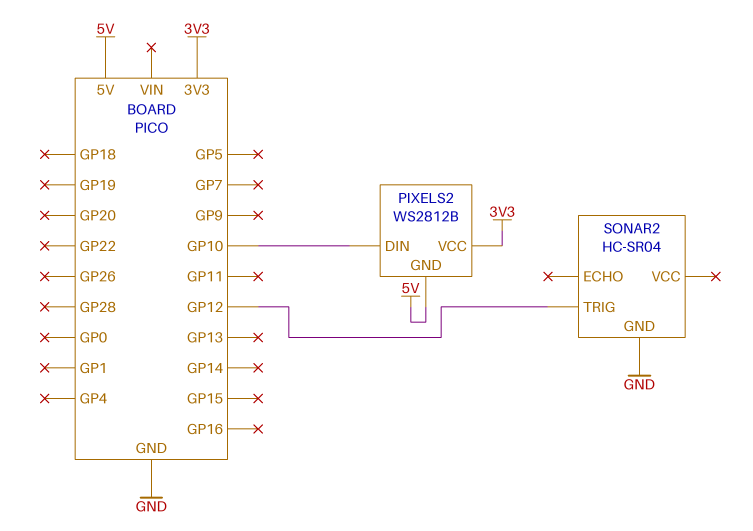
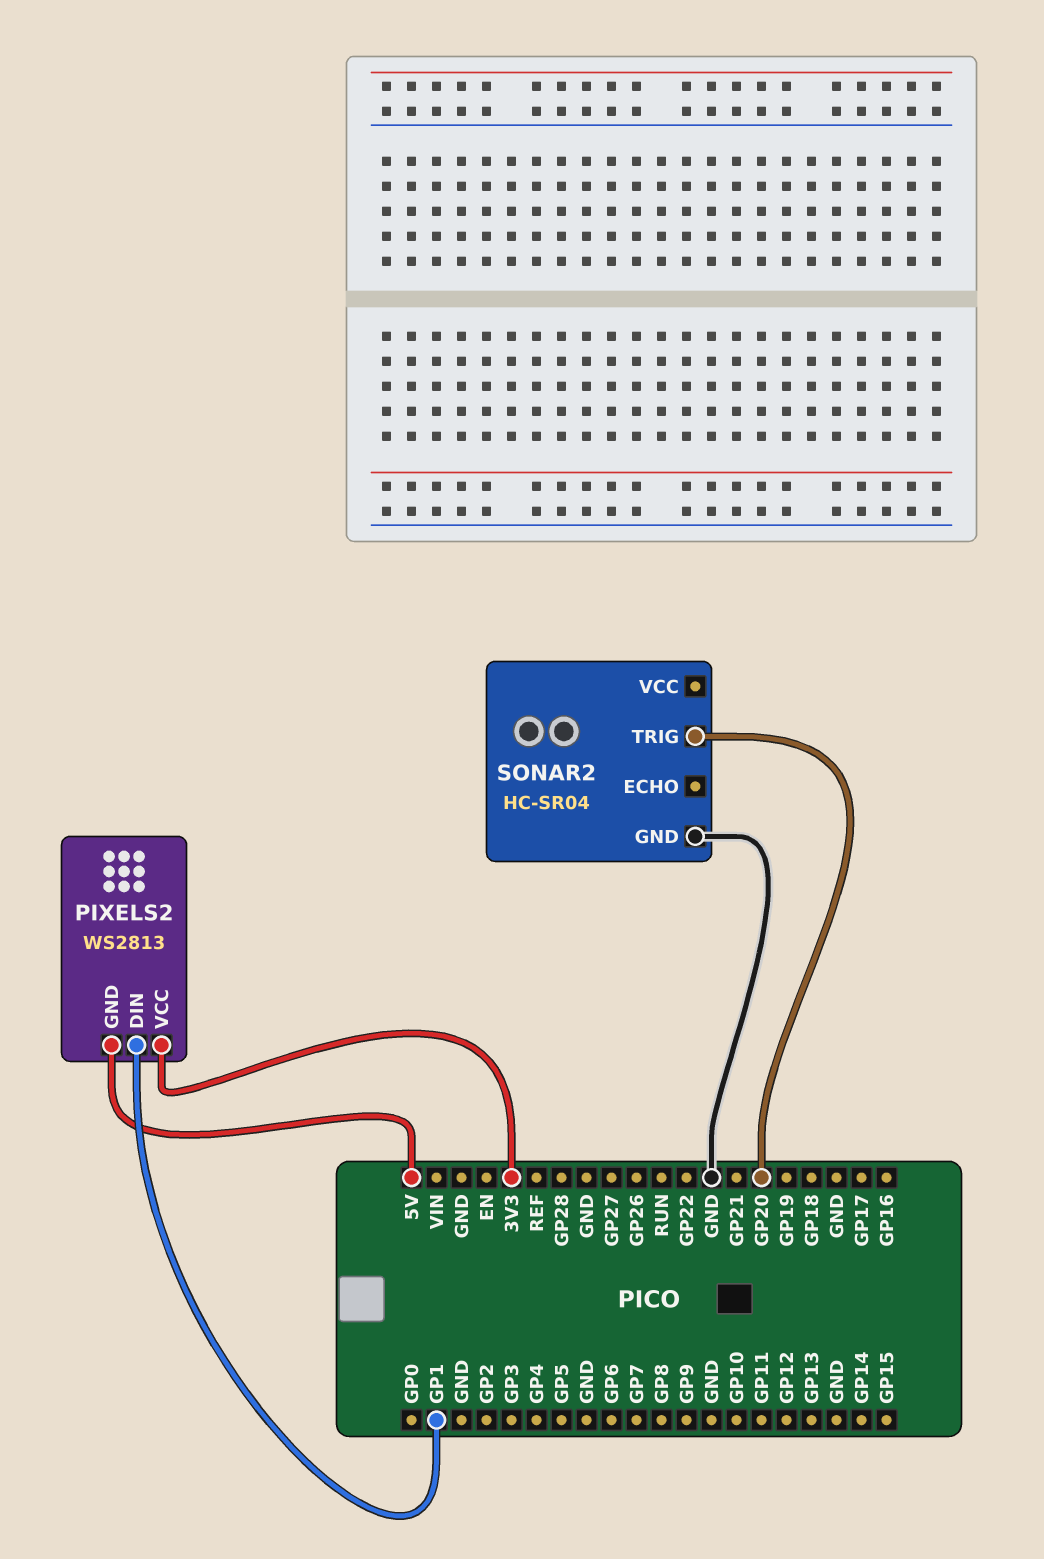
PIXELS2: WS2812B -> WS2813
PIXELS2 pin DIN: GP10 -> GP1
SONAR2 pin TRIG: GP12 -> GP20

